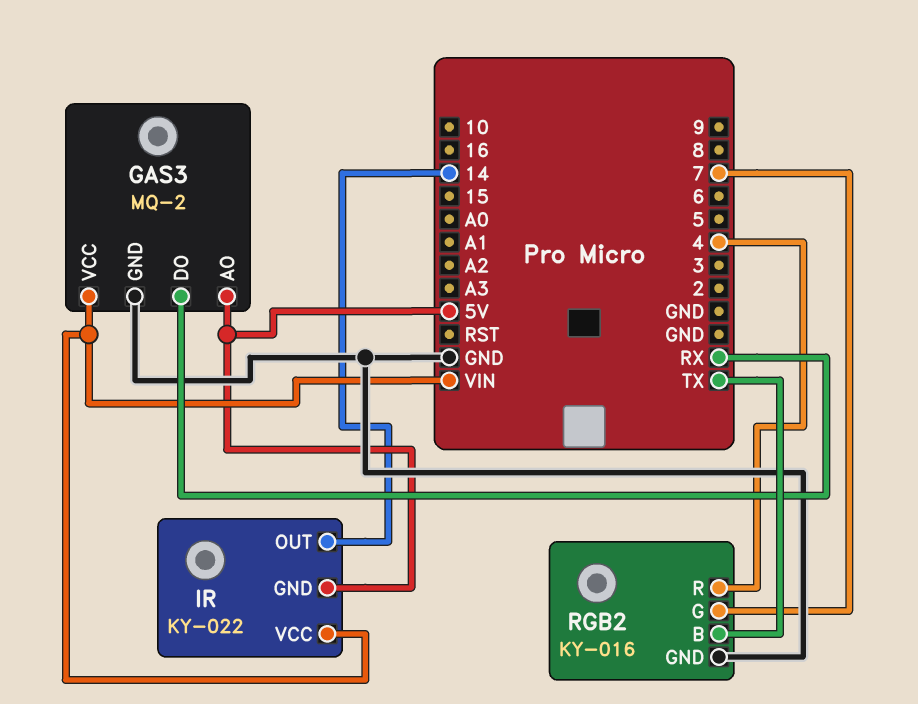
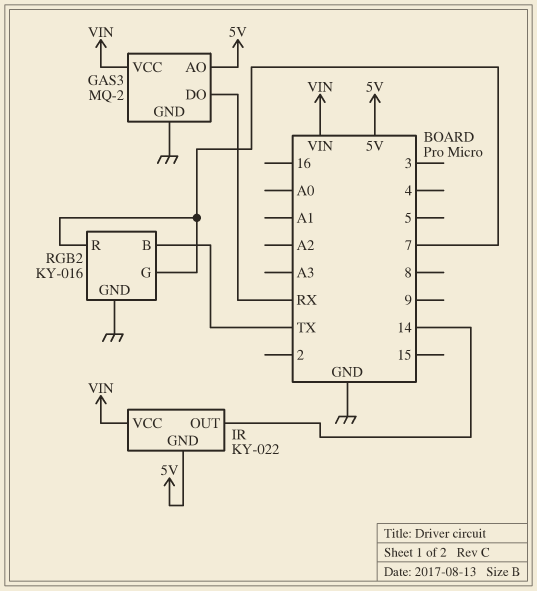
RGB2 pin R: 4 -> 7

